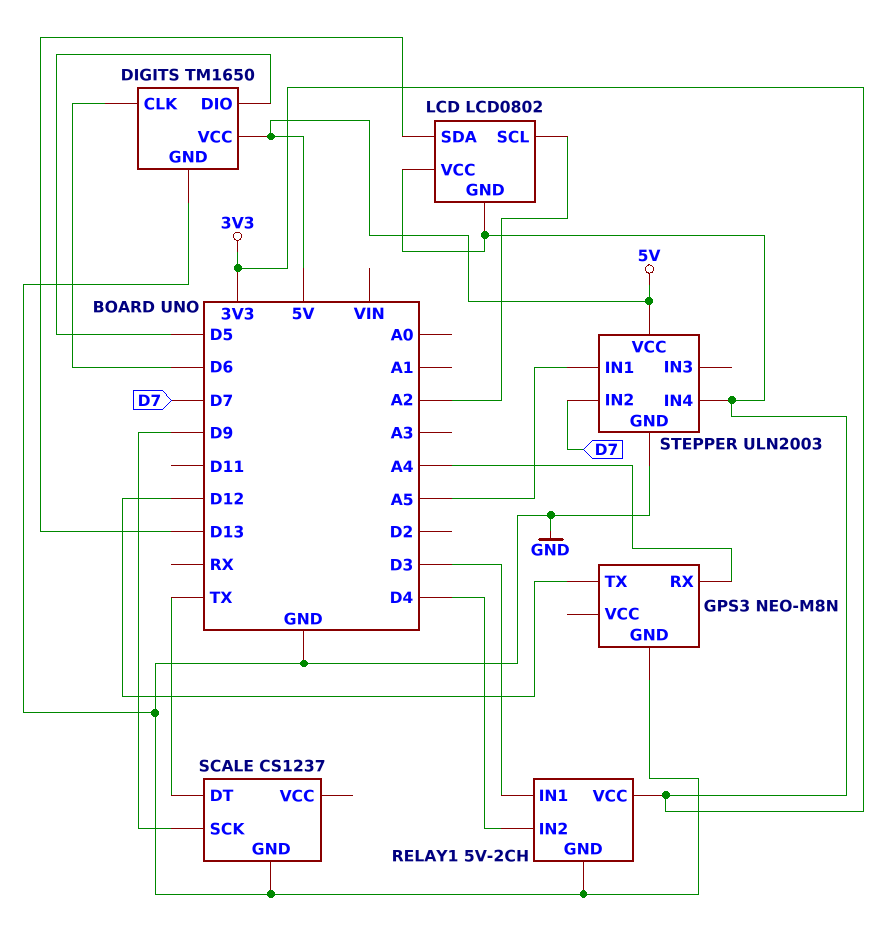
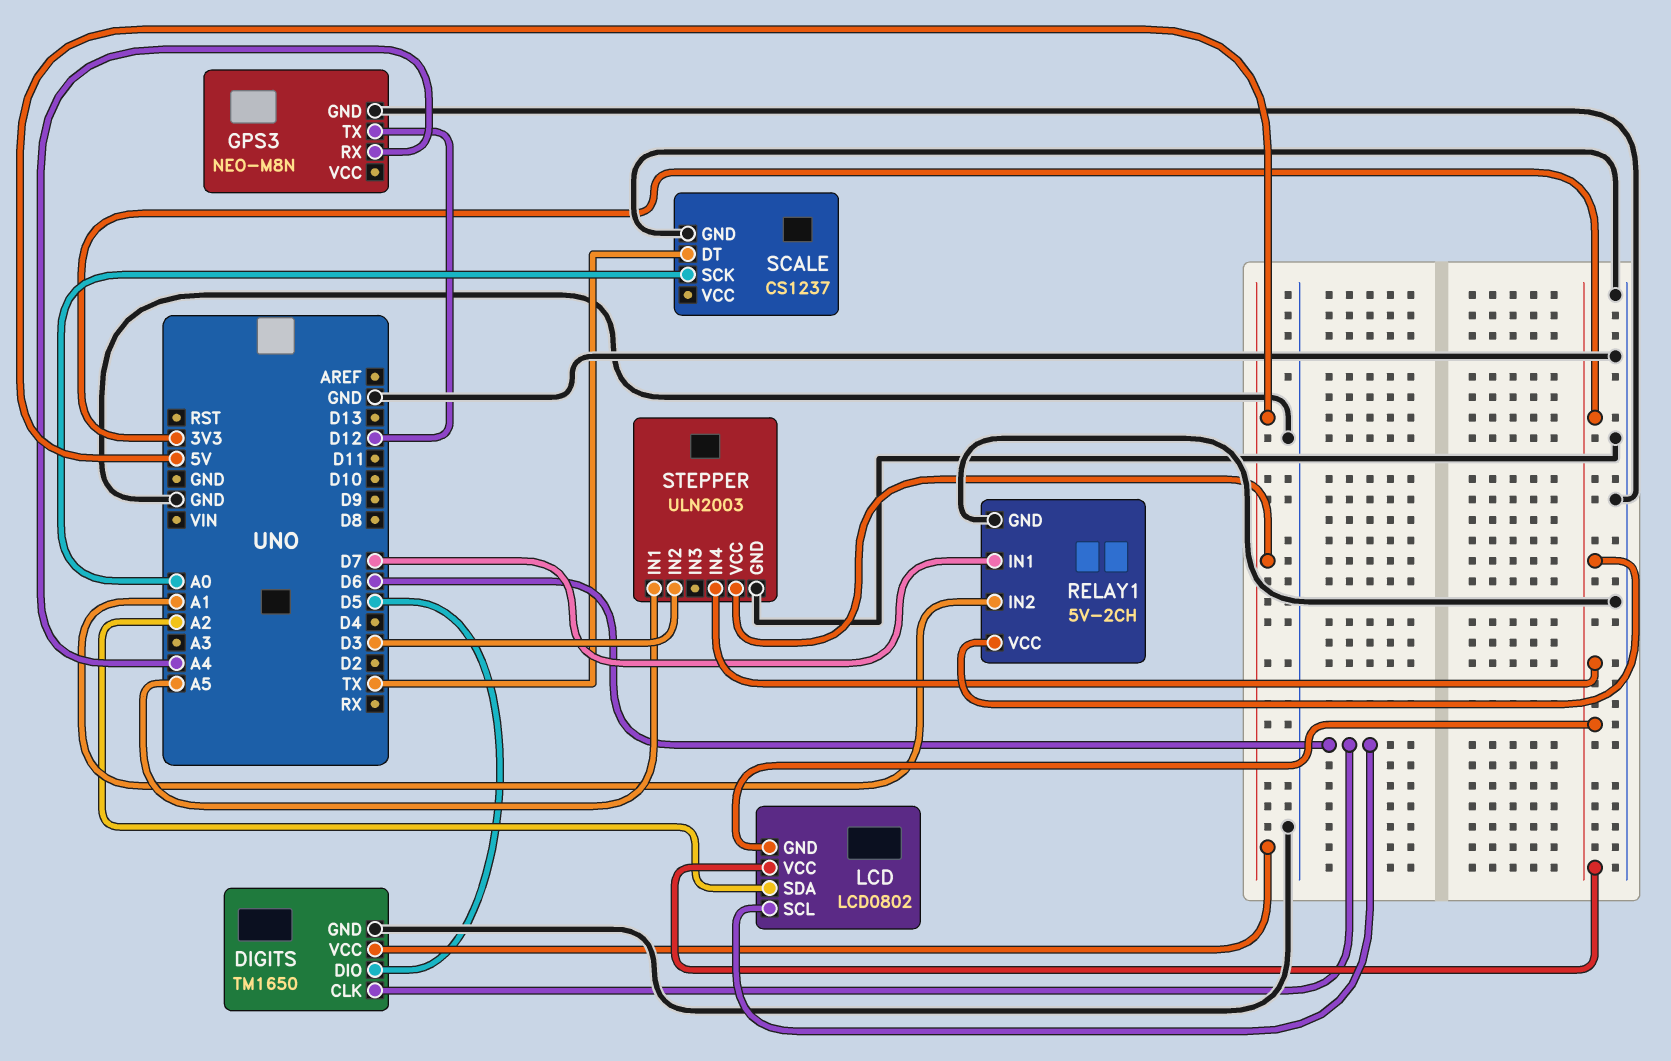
LCD pin SCL: A2 -> D6
LCD pin SDA: D13 -> A2
RELAY1 pin IN1: D3 -> D7
RELAY1 pin IN2: D4 -> A1
SCALE pin SCK: D9 -> A0
STEPPER pin IN2: D7 -> D3

